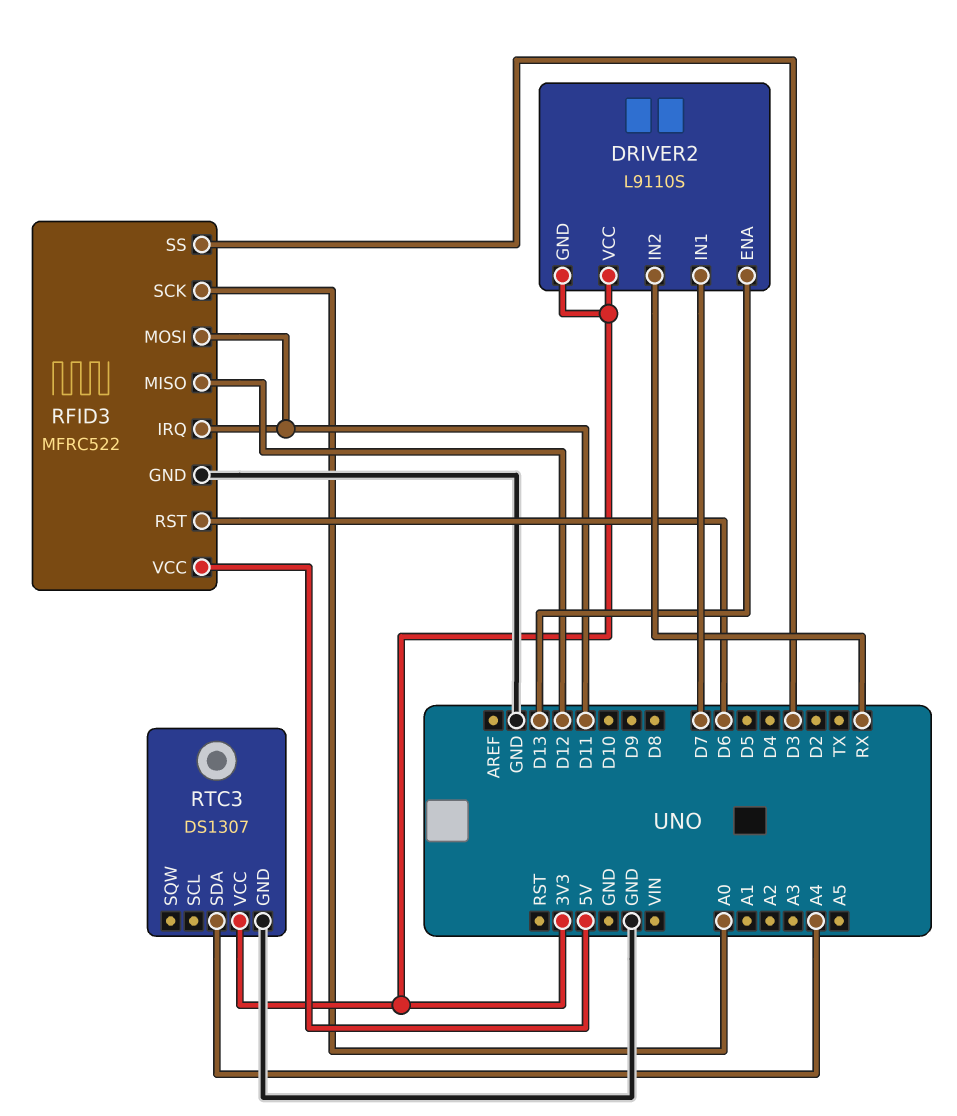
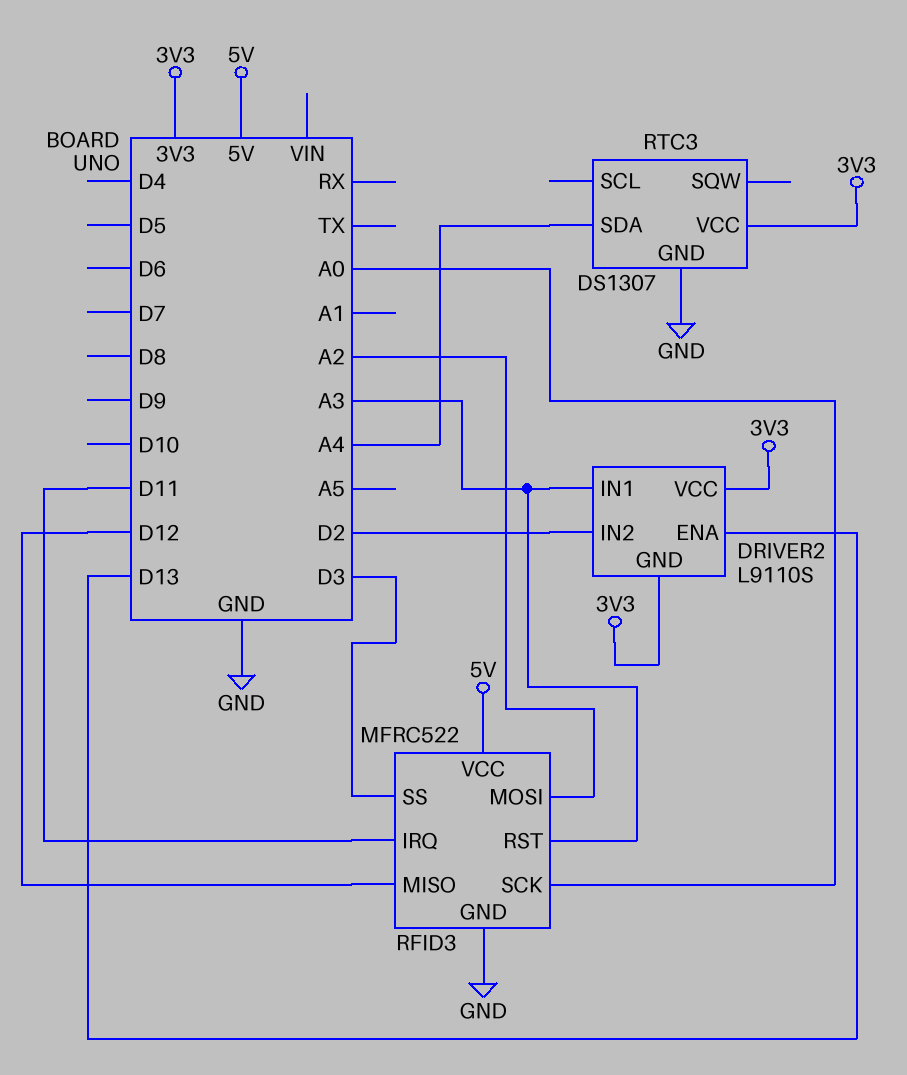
DRIVER2 pin IN1: D7 -> A3
DRIVER2 pin IN2: RX -> D2
RFID3 pin MOSI: D11 -> A2
RFID3 pin RST: D6 -> A3

